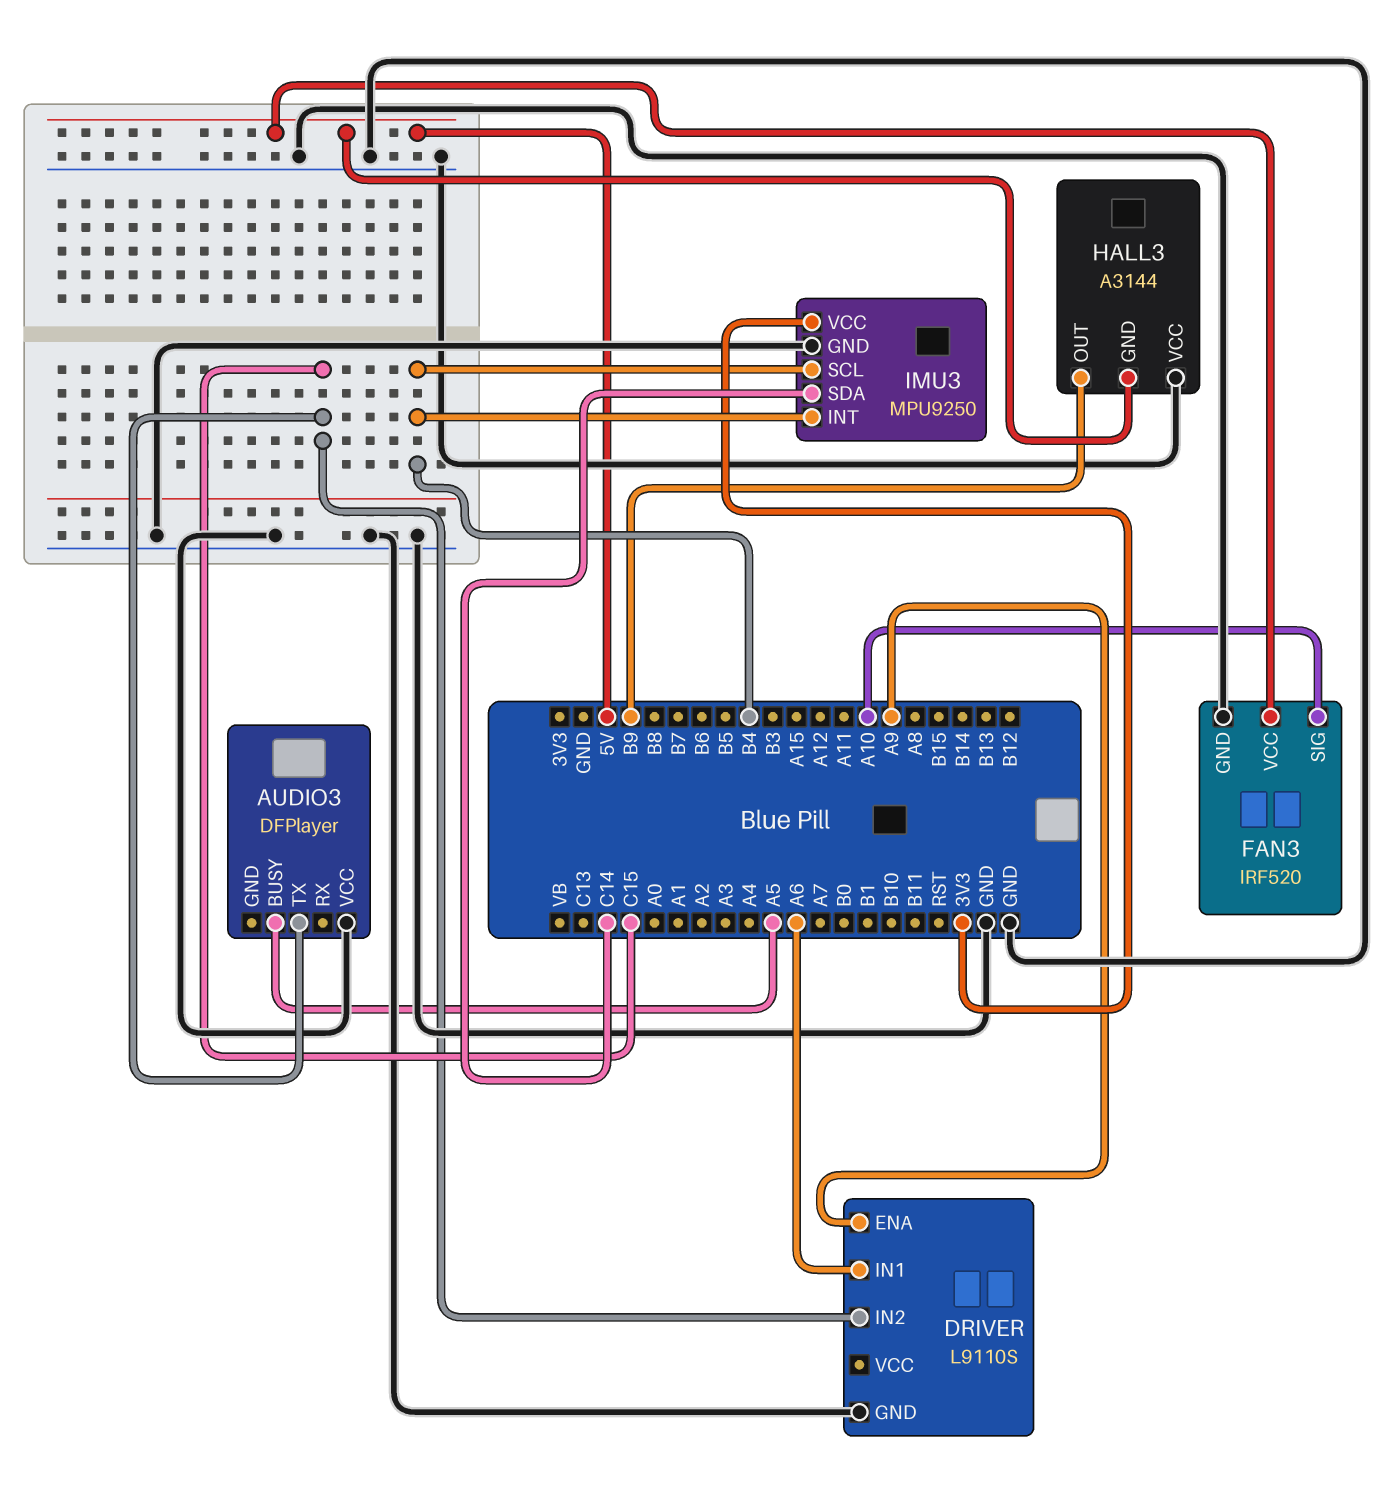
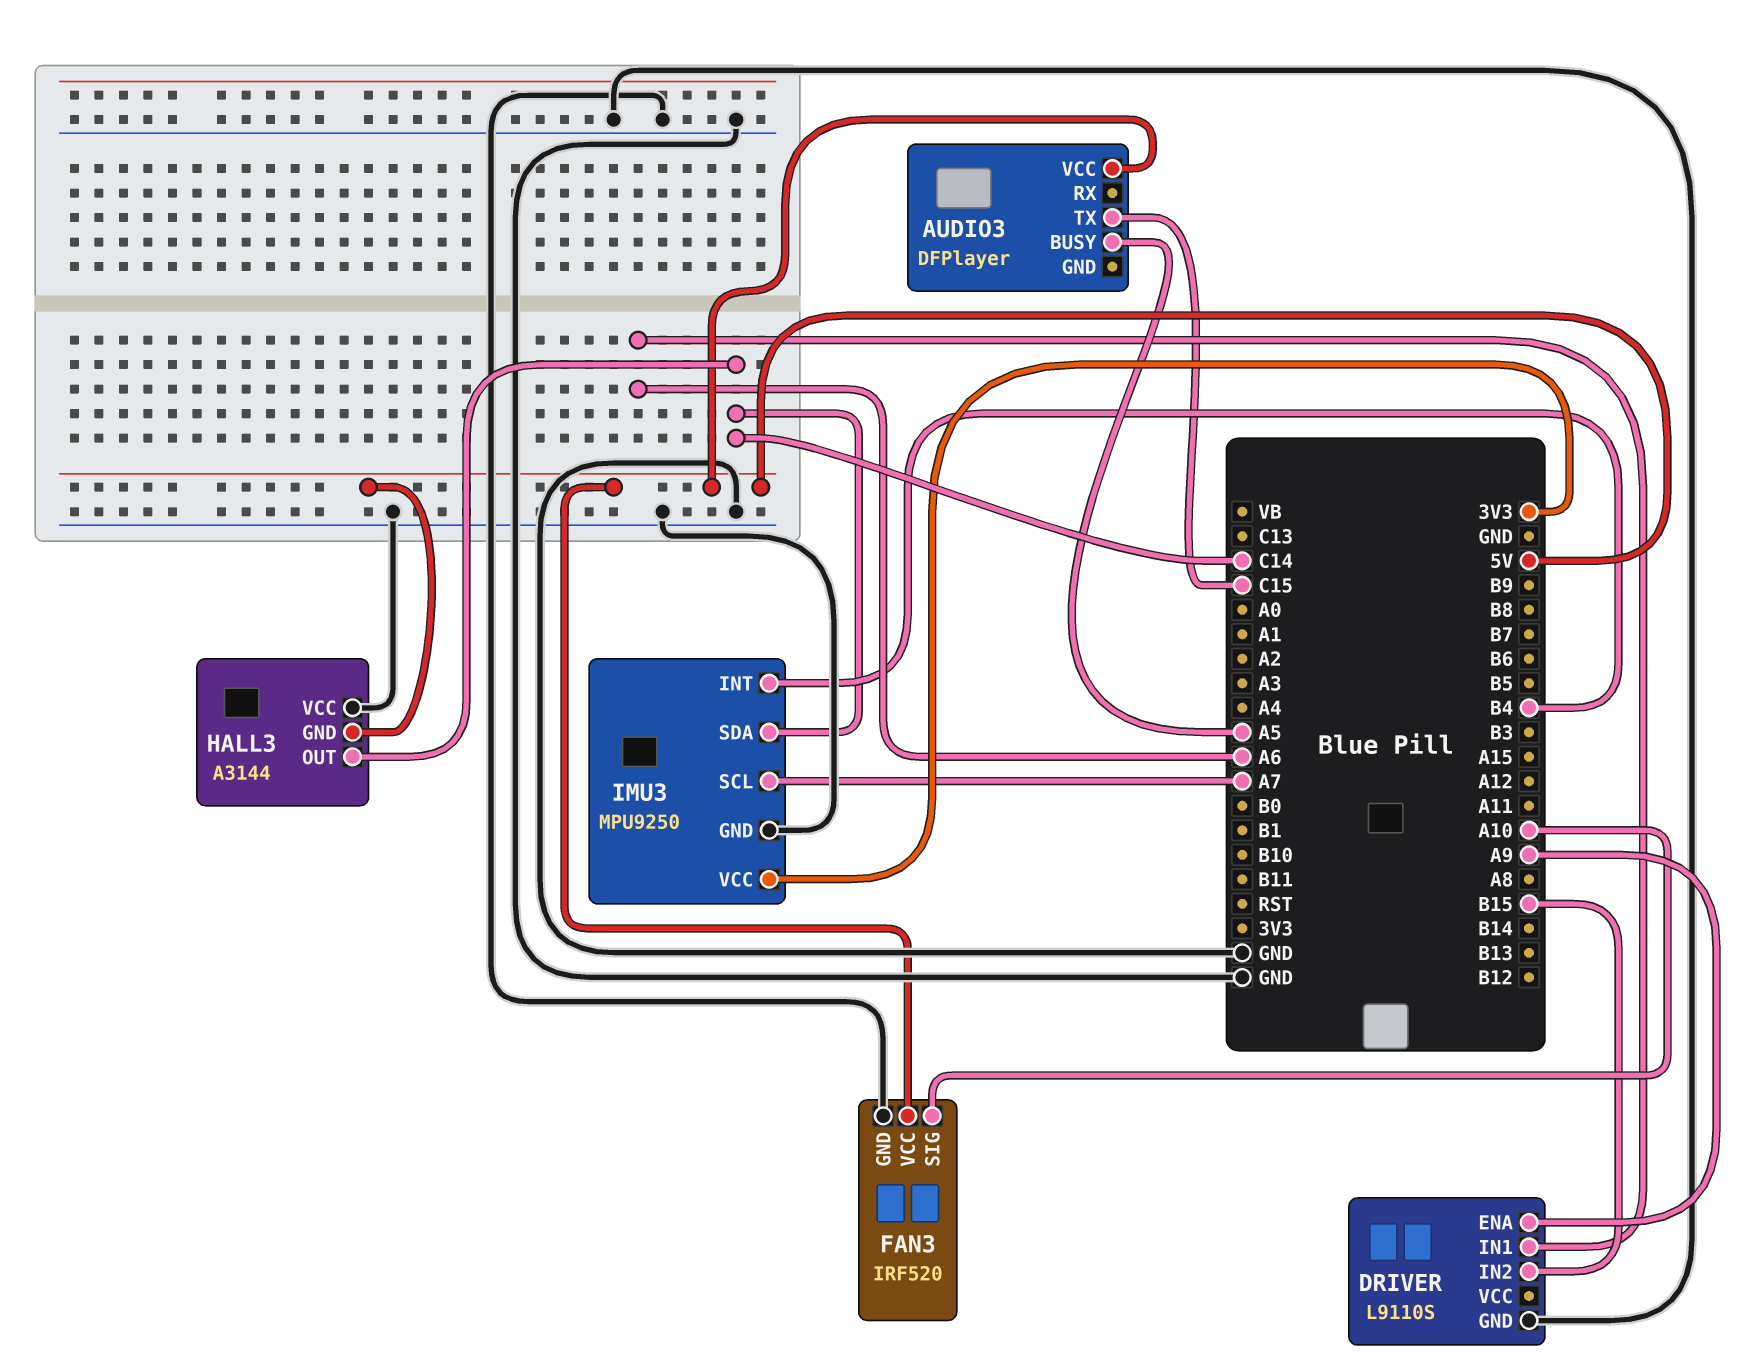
AUDIO3 pin VCC: GND -> 5V
DRIVER pin IN2: C15 -> B15
HALL3 pin OUT: B9 -> C14
IMU3 pin SCL: B4 -> A7

